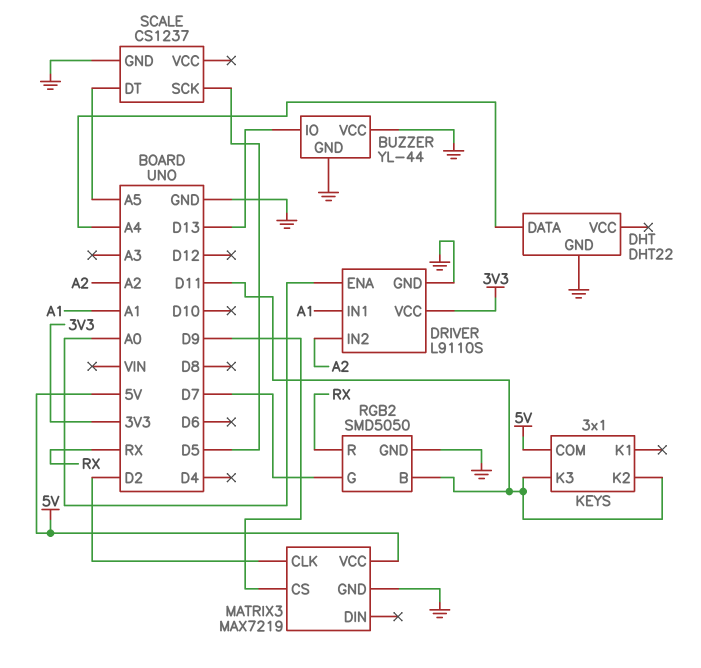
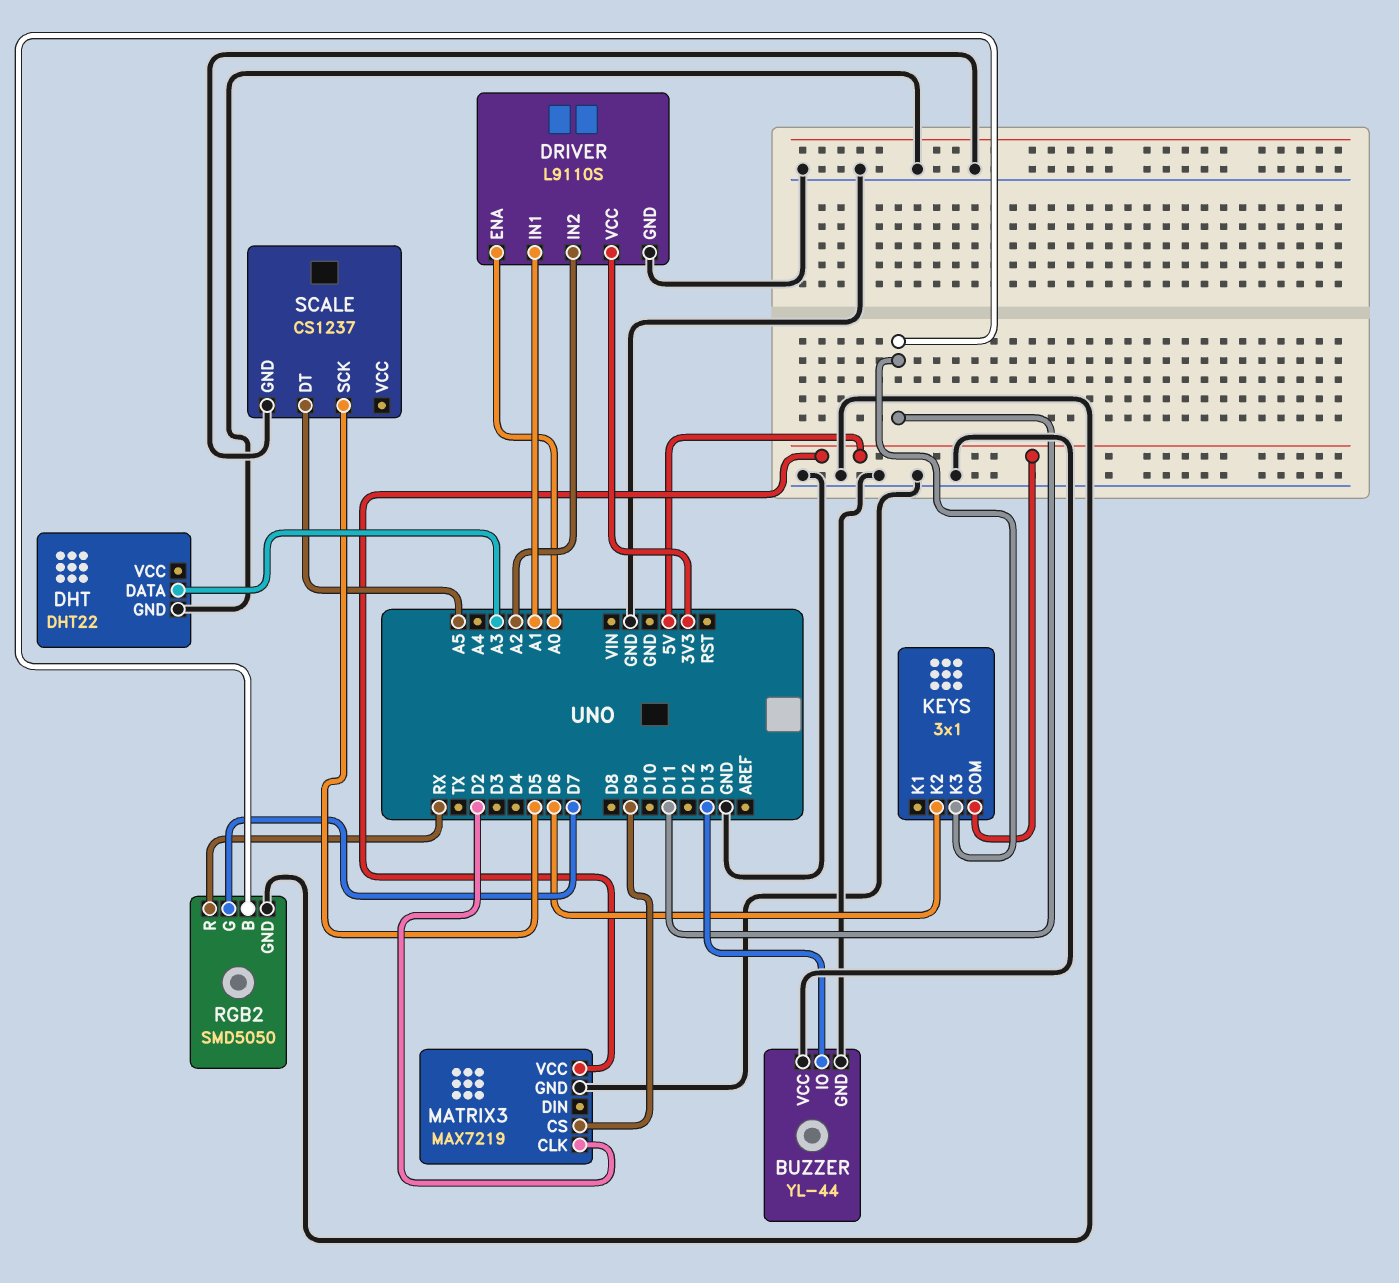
DHT pin DATA: A4 -> A3
KEYS pin K2: D11 -> D6

